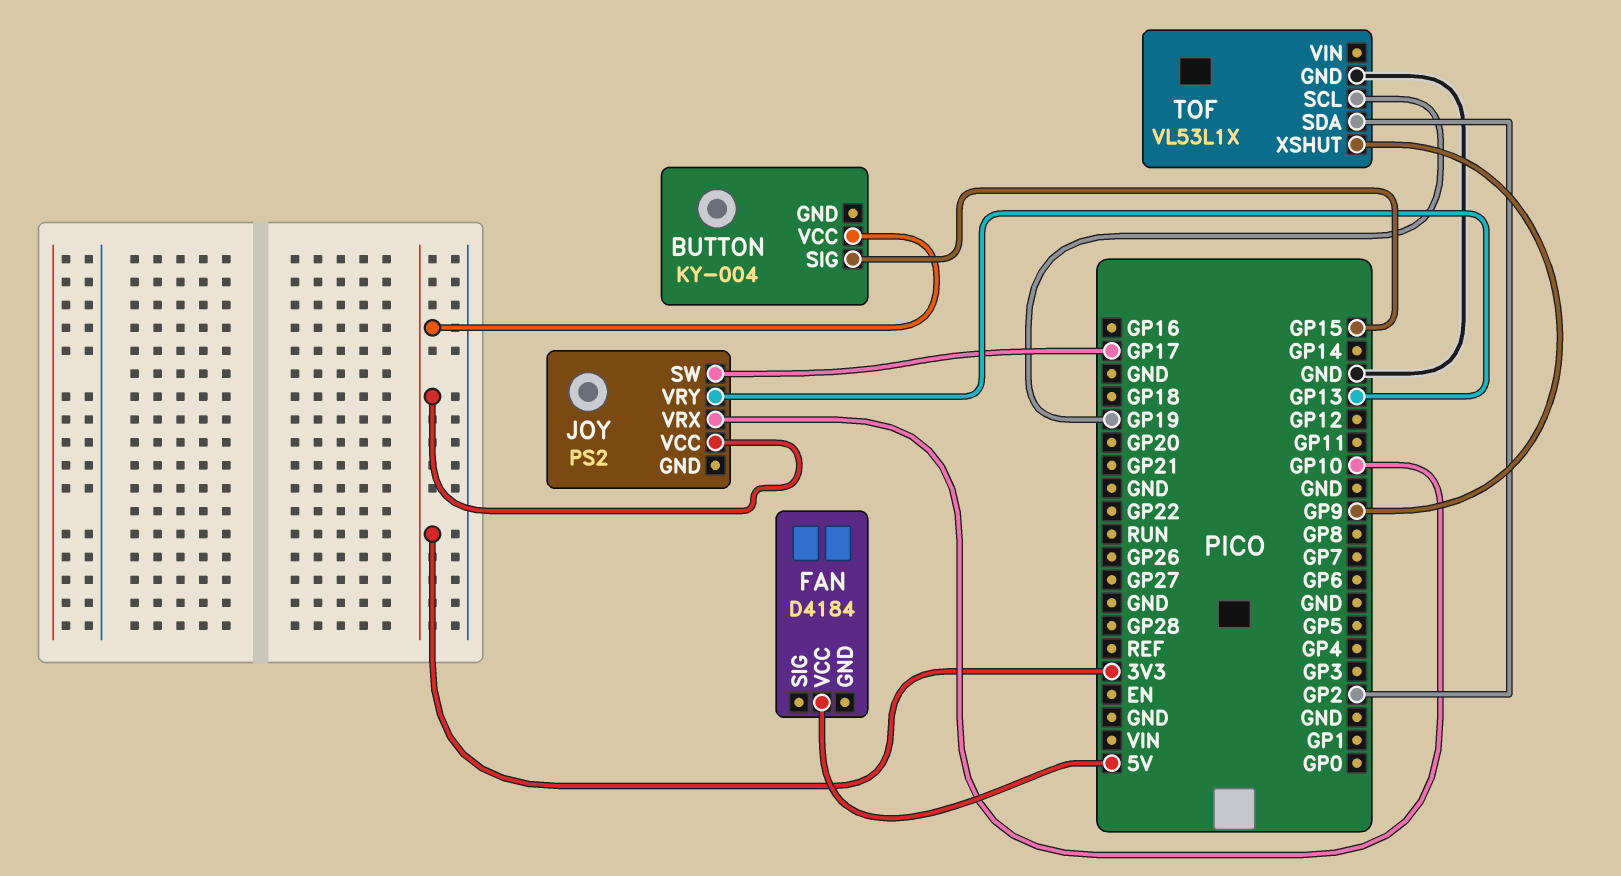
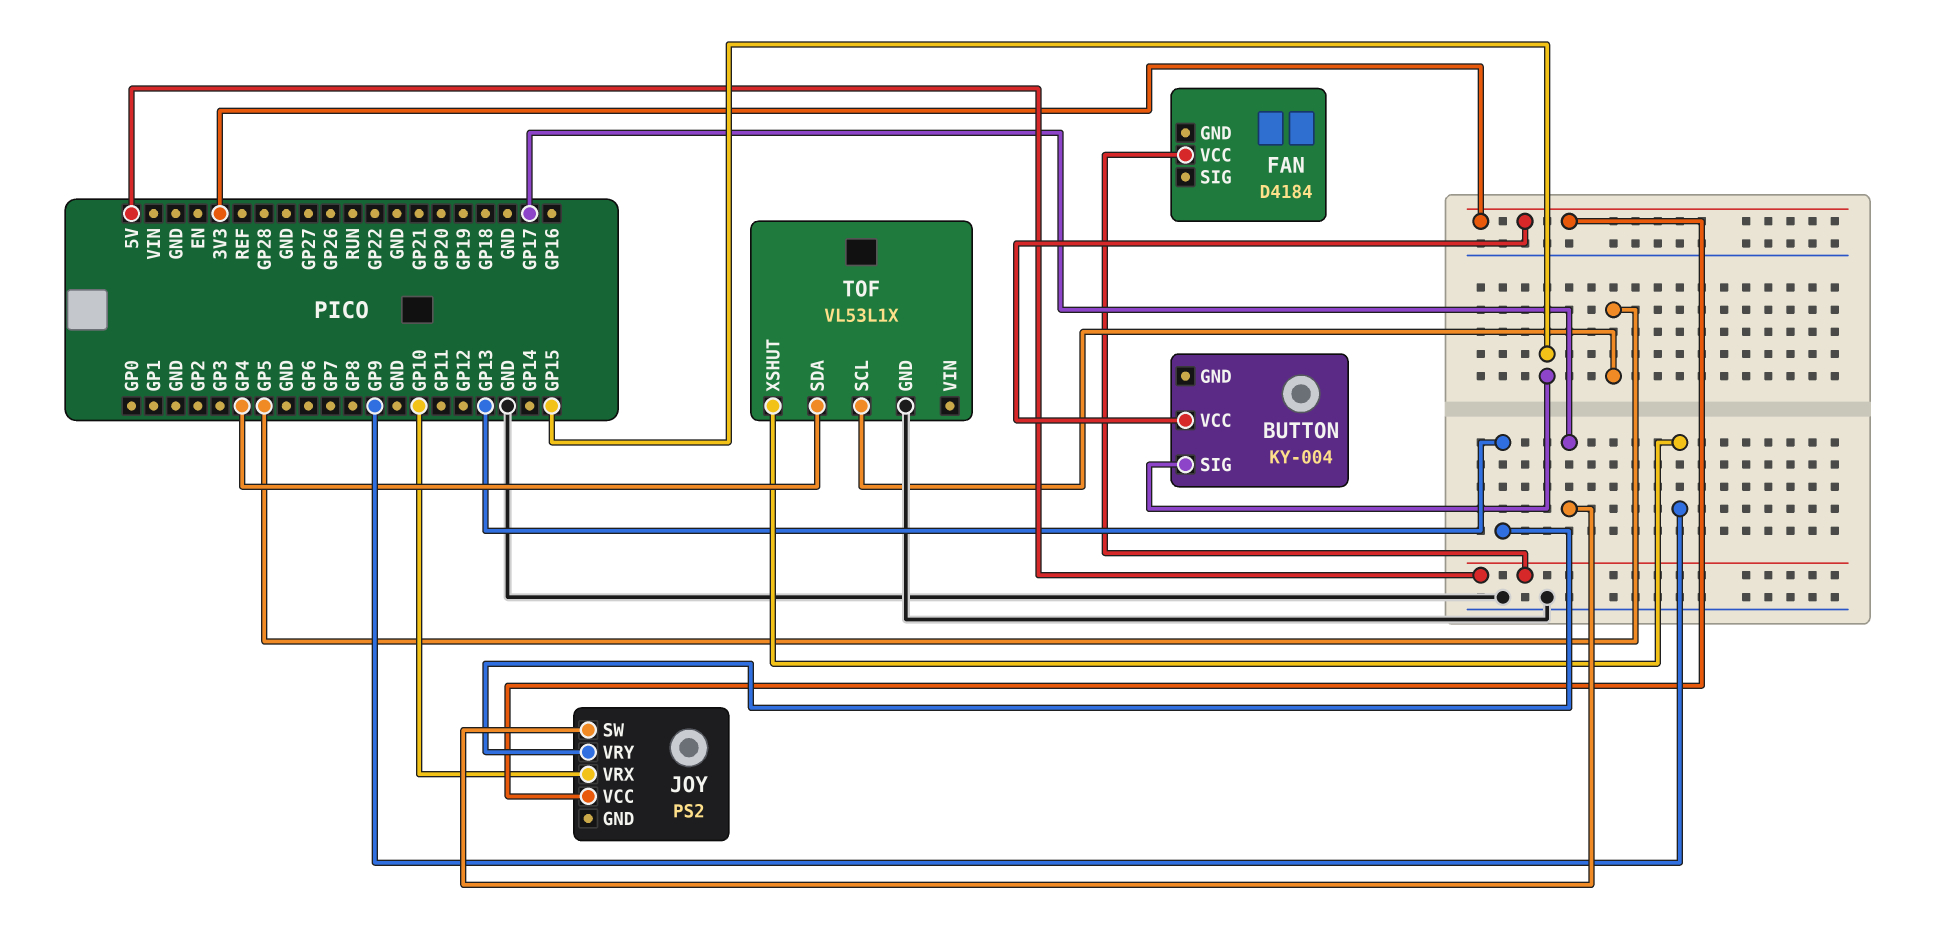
TOF pin SCL: GP19 -> GP5
TOF pin SDA: GP2 -> GP4

